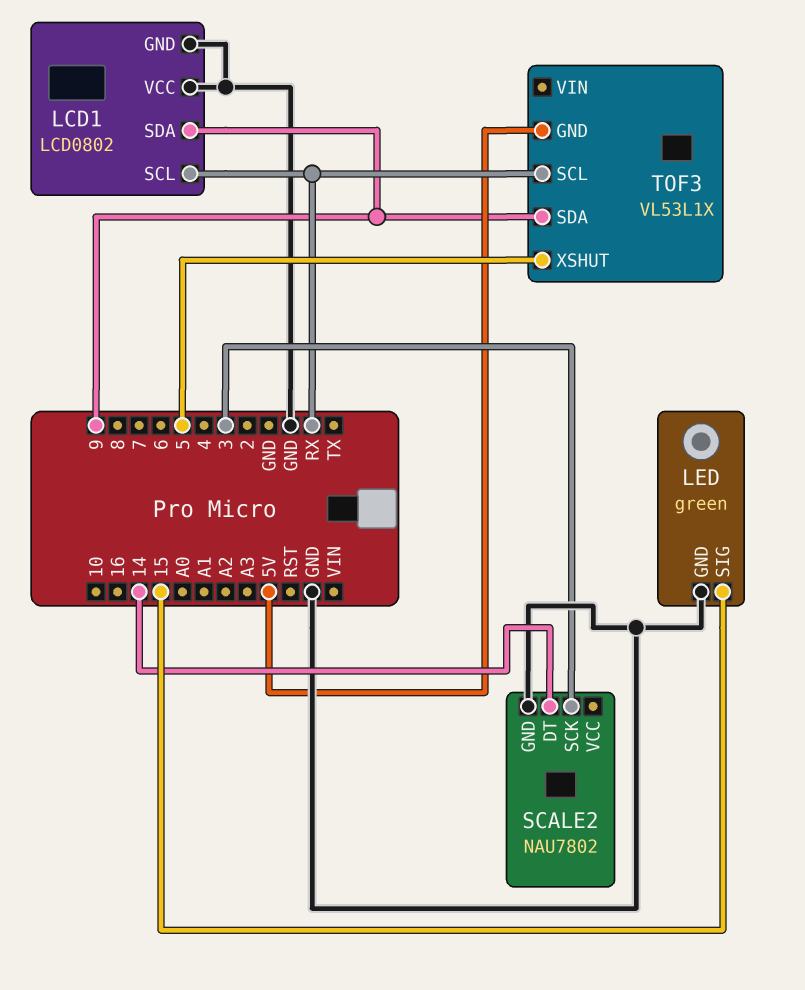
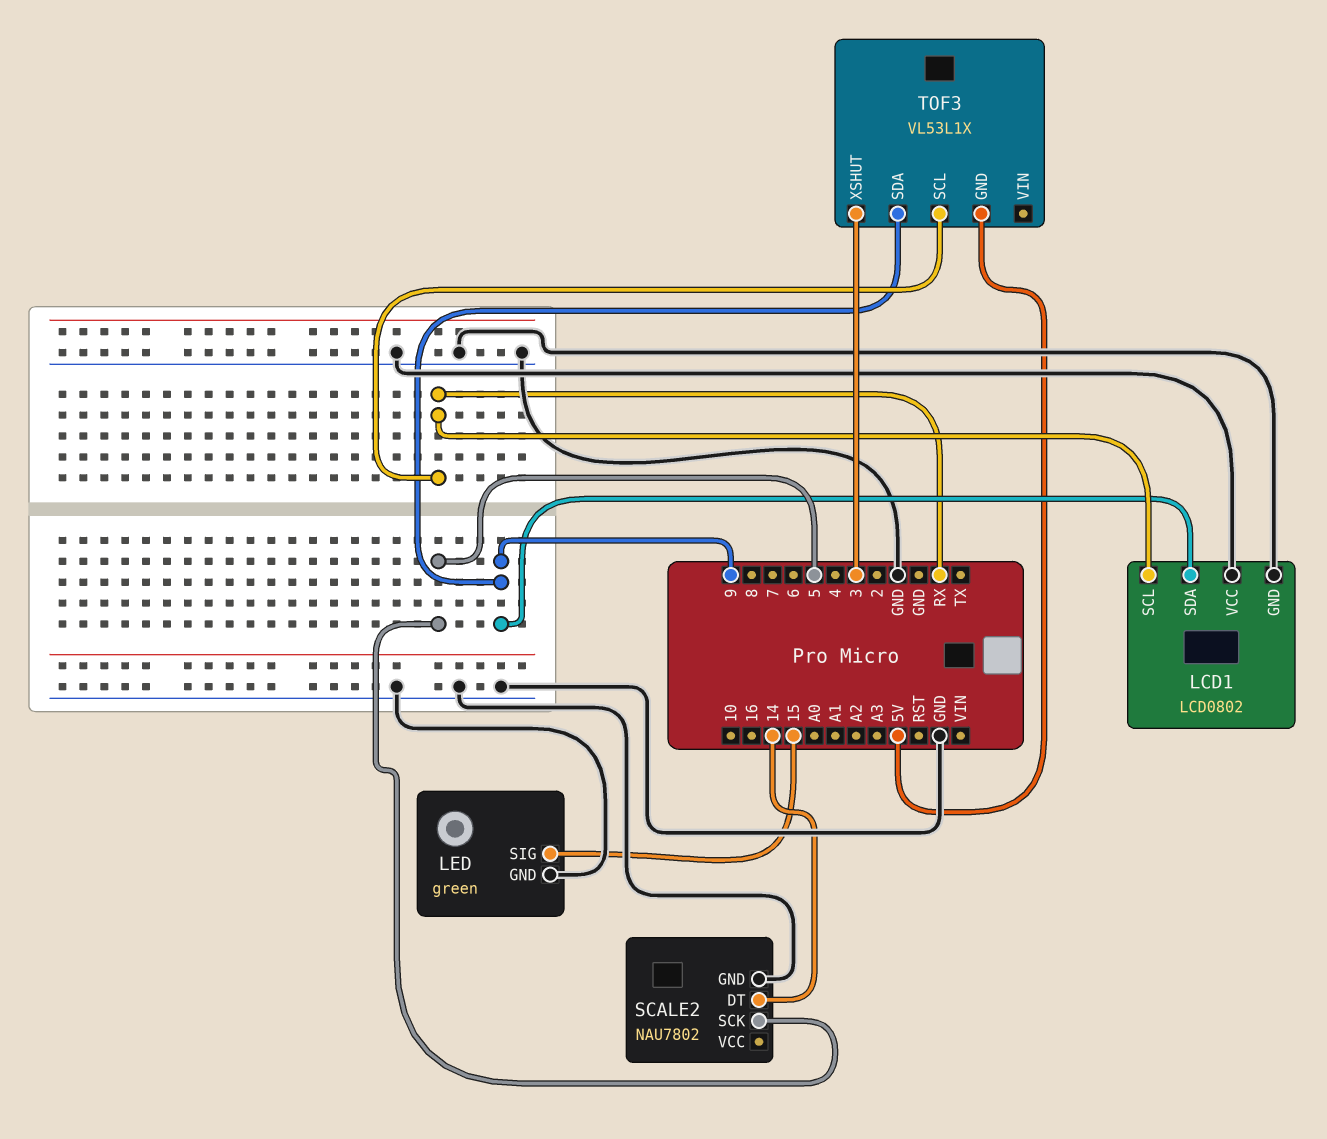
SCALE2 pin SCK: 3 -> 5
TOF3 pin XSHUT: 5 -> 3

